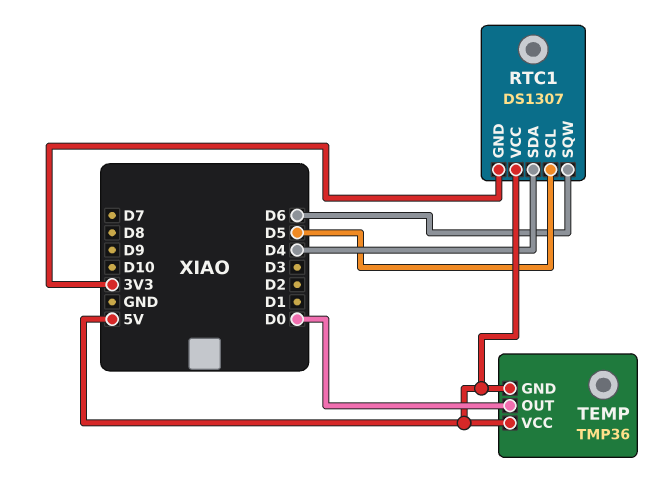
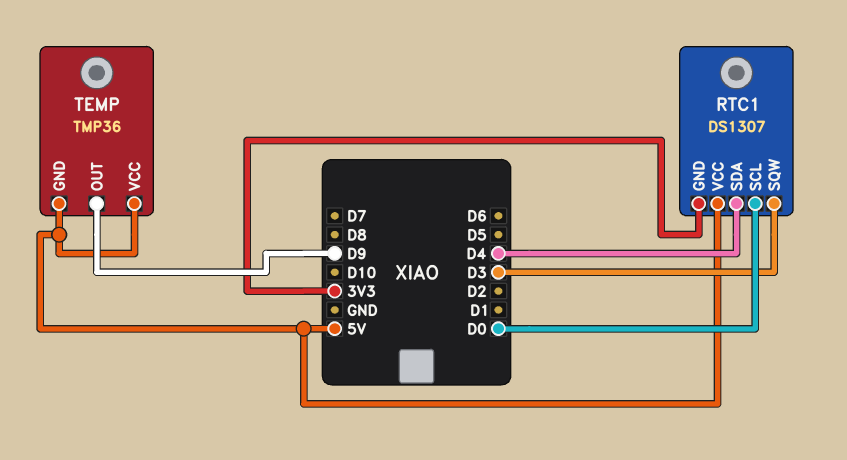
RTC1 pin SCL: D5 -> D0
RTC1 pin SQW: D6 -> D3
TEMP pin OUT: D0 -> D9

